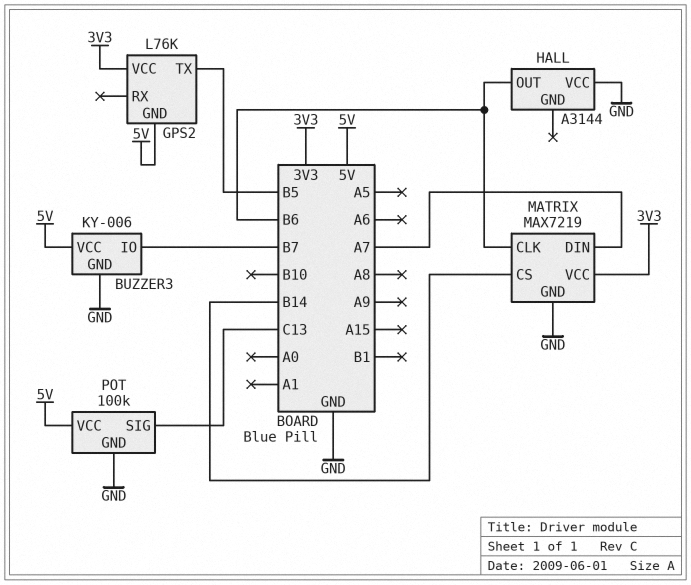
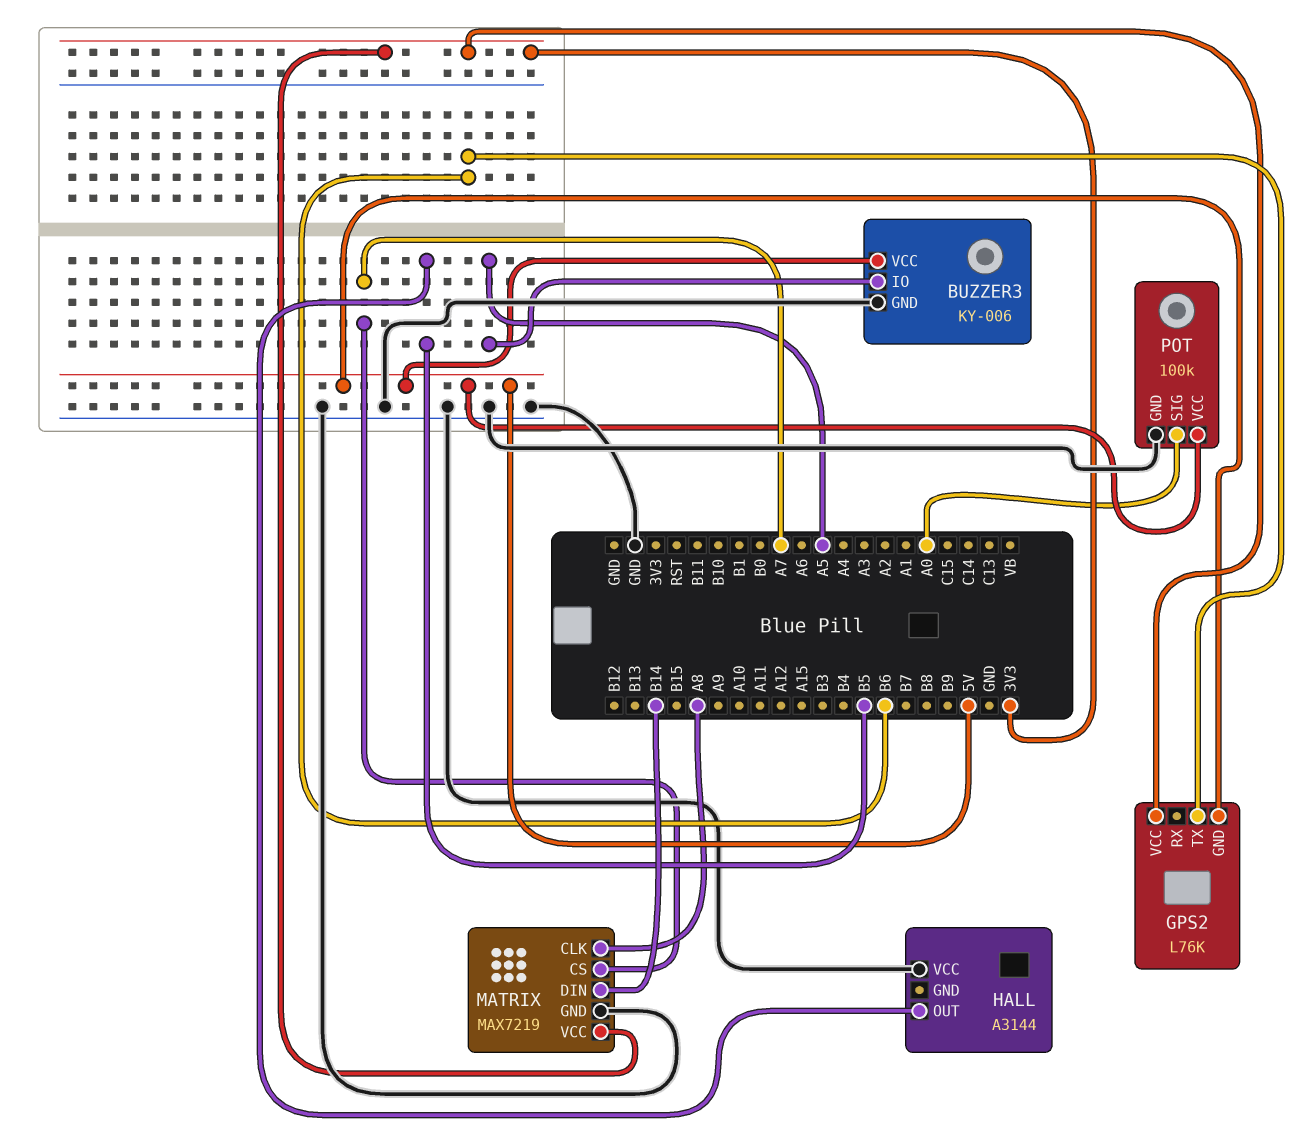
BUZZER3 pin IO: B7 -> A5
GPS2 pin TX: B5 -> B6
HALL pin OUT: B6 -> B5
MATRIX pin CLK: B6 -> A8
MATRIX pin CS: B14 -> A7
MATRIX pin DIN: A7 -> B14
POT pin SIG: C13 -> A0

